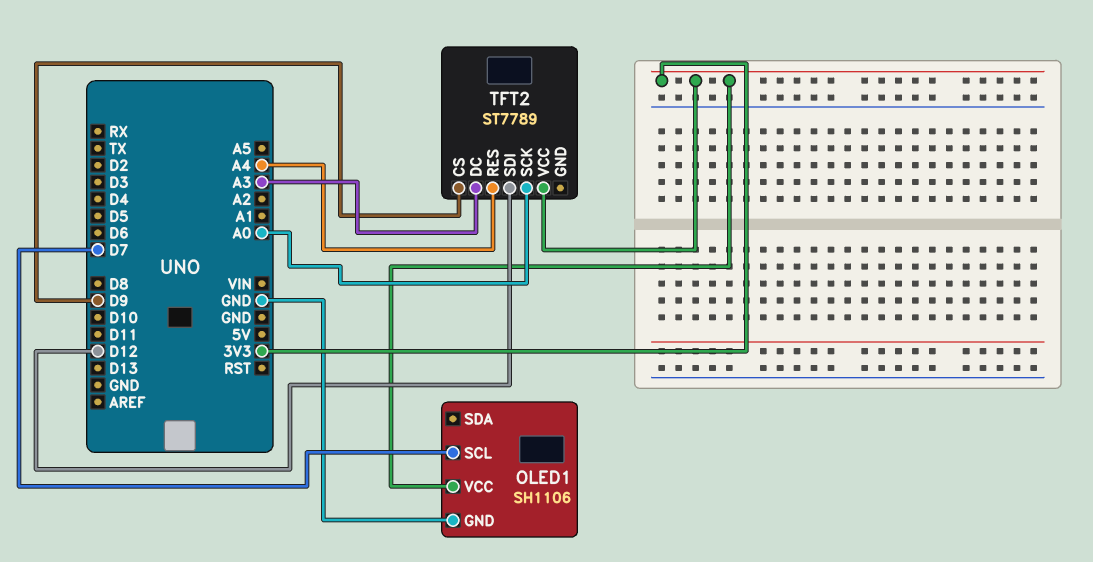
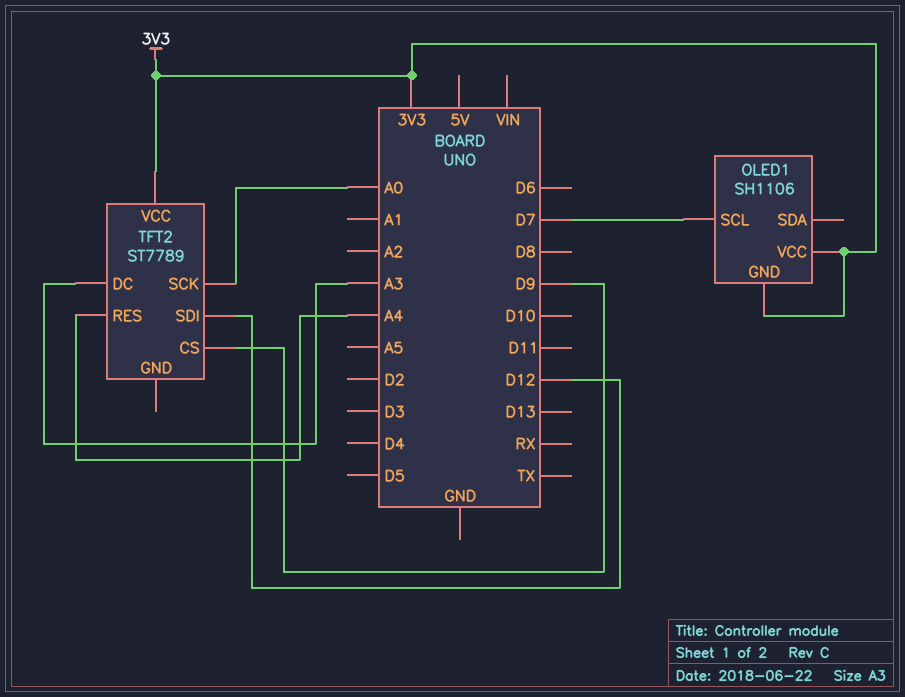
OLED1 pin GND: GND -> 3V3

